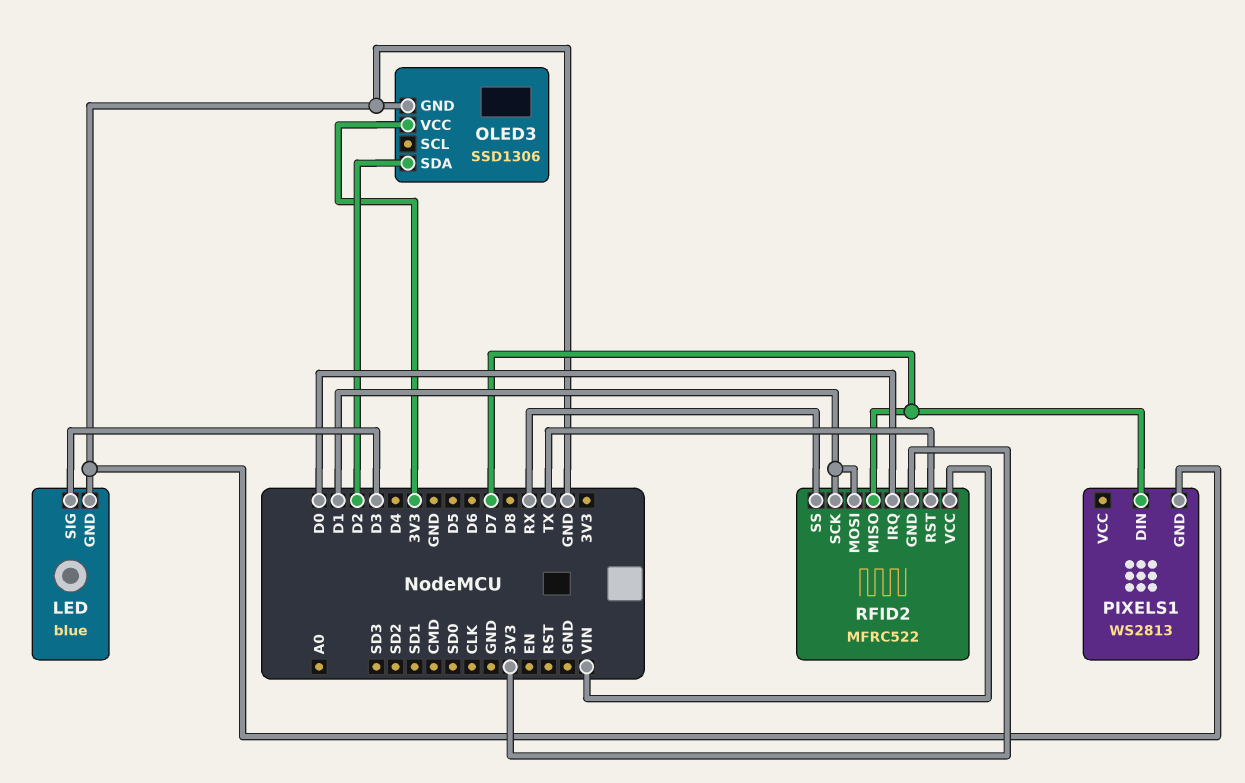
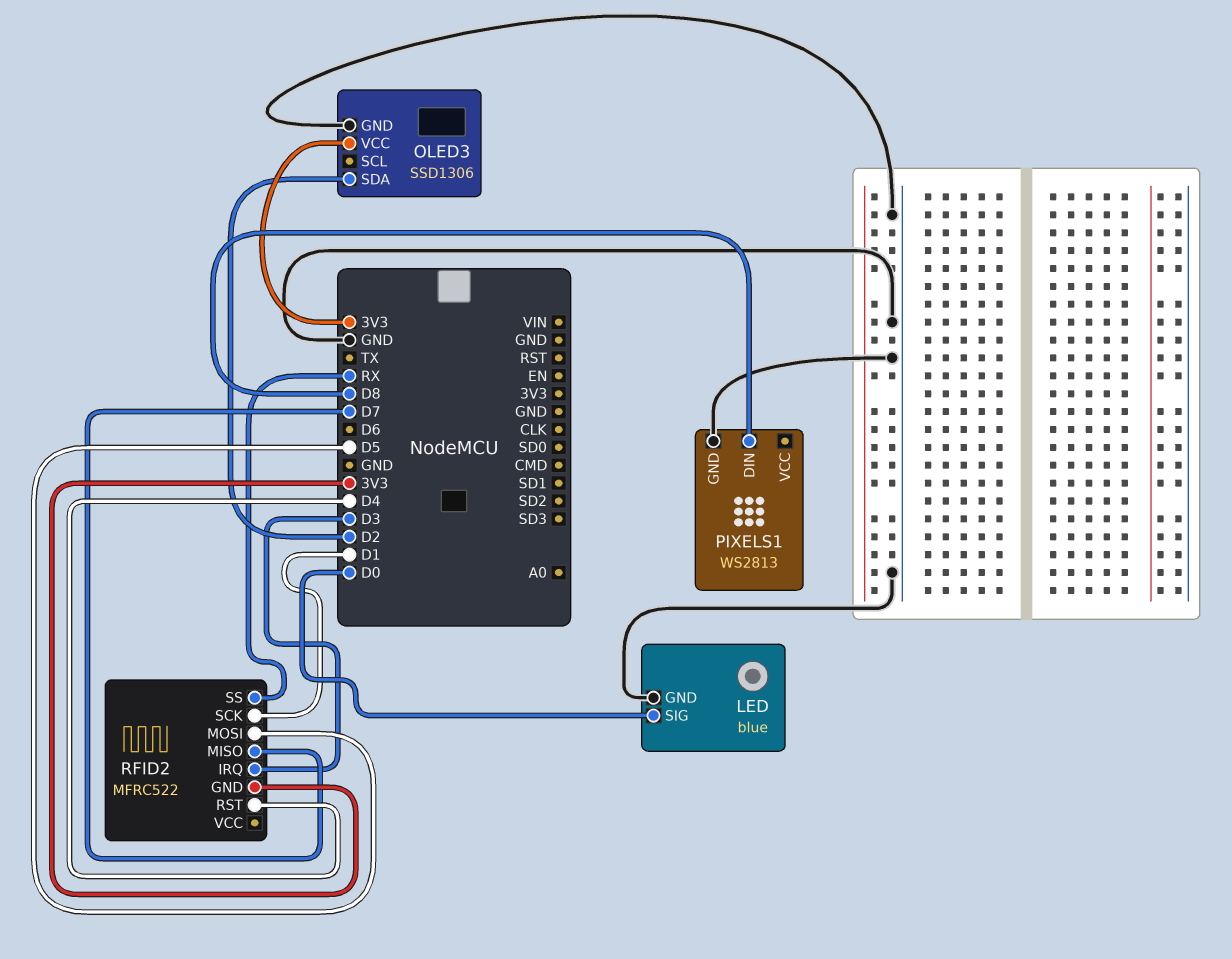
LED pin SIG: D3 -> D0
PIXELS1 pin DIN: D7 -> D8
RFID2 pin IRQ: D0 -> D3
RFID2 pin MOSI: D1 -> D5
RFID2 pin RST: TX -> D4
RFID2 pin VCC: VIN -> none

